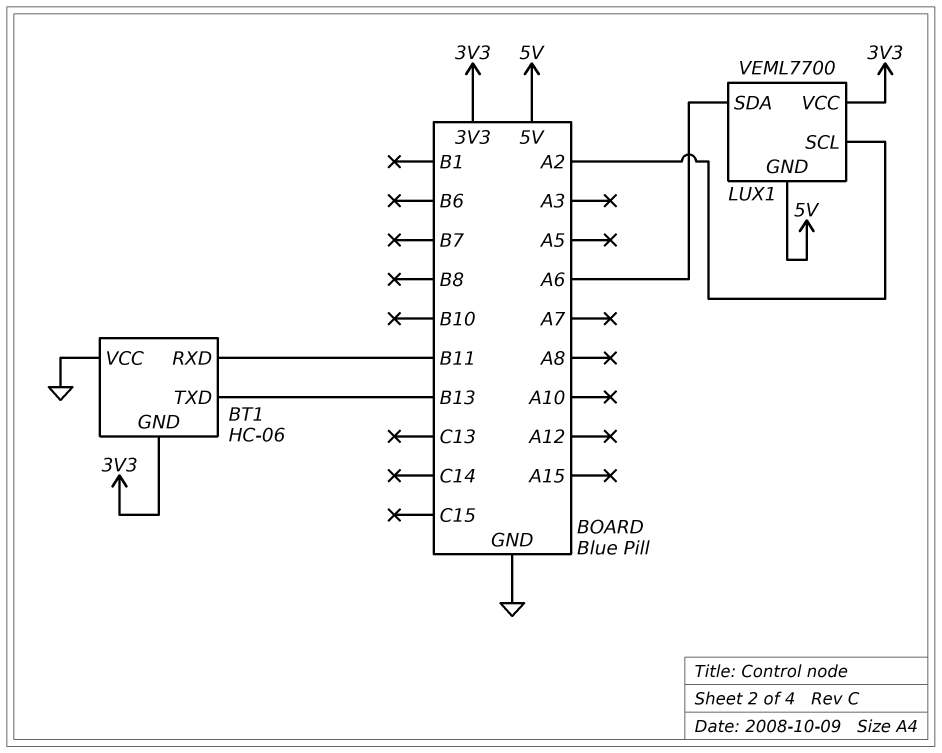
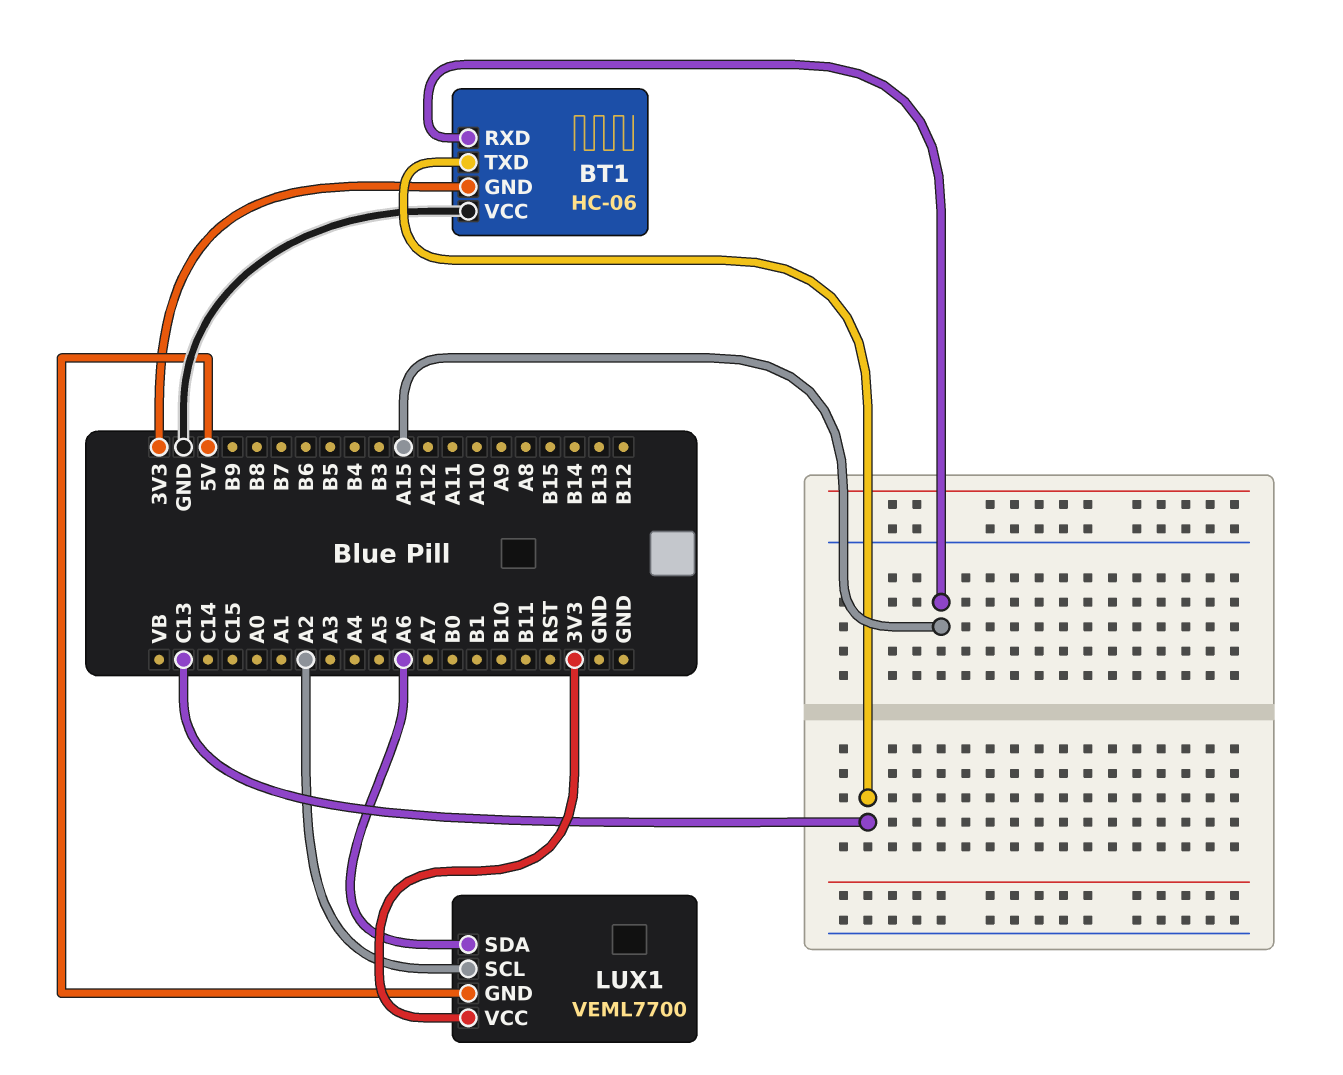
BT1 pin RXD: B11 -> A15
BT1 pin TXD: B13 -> C13

